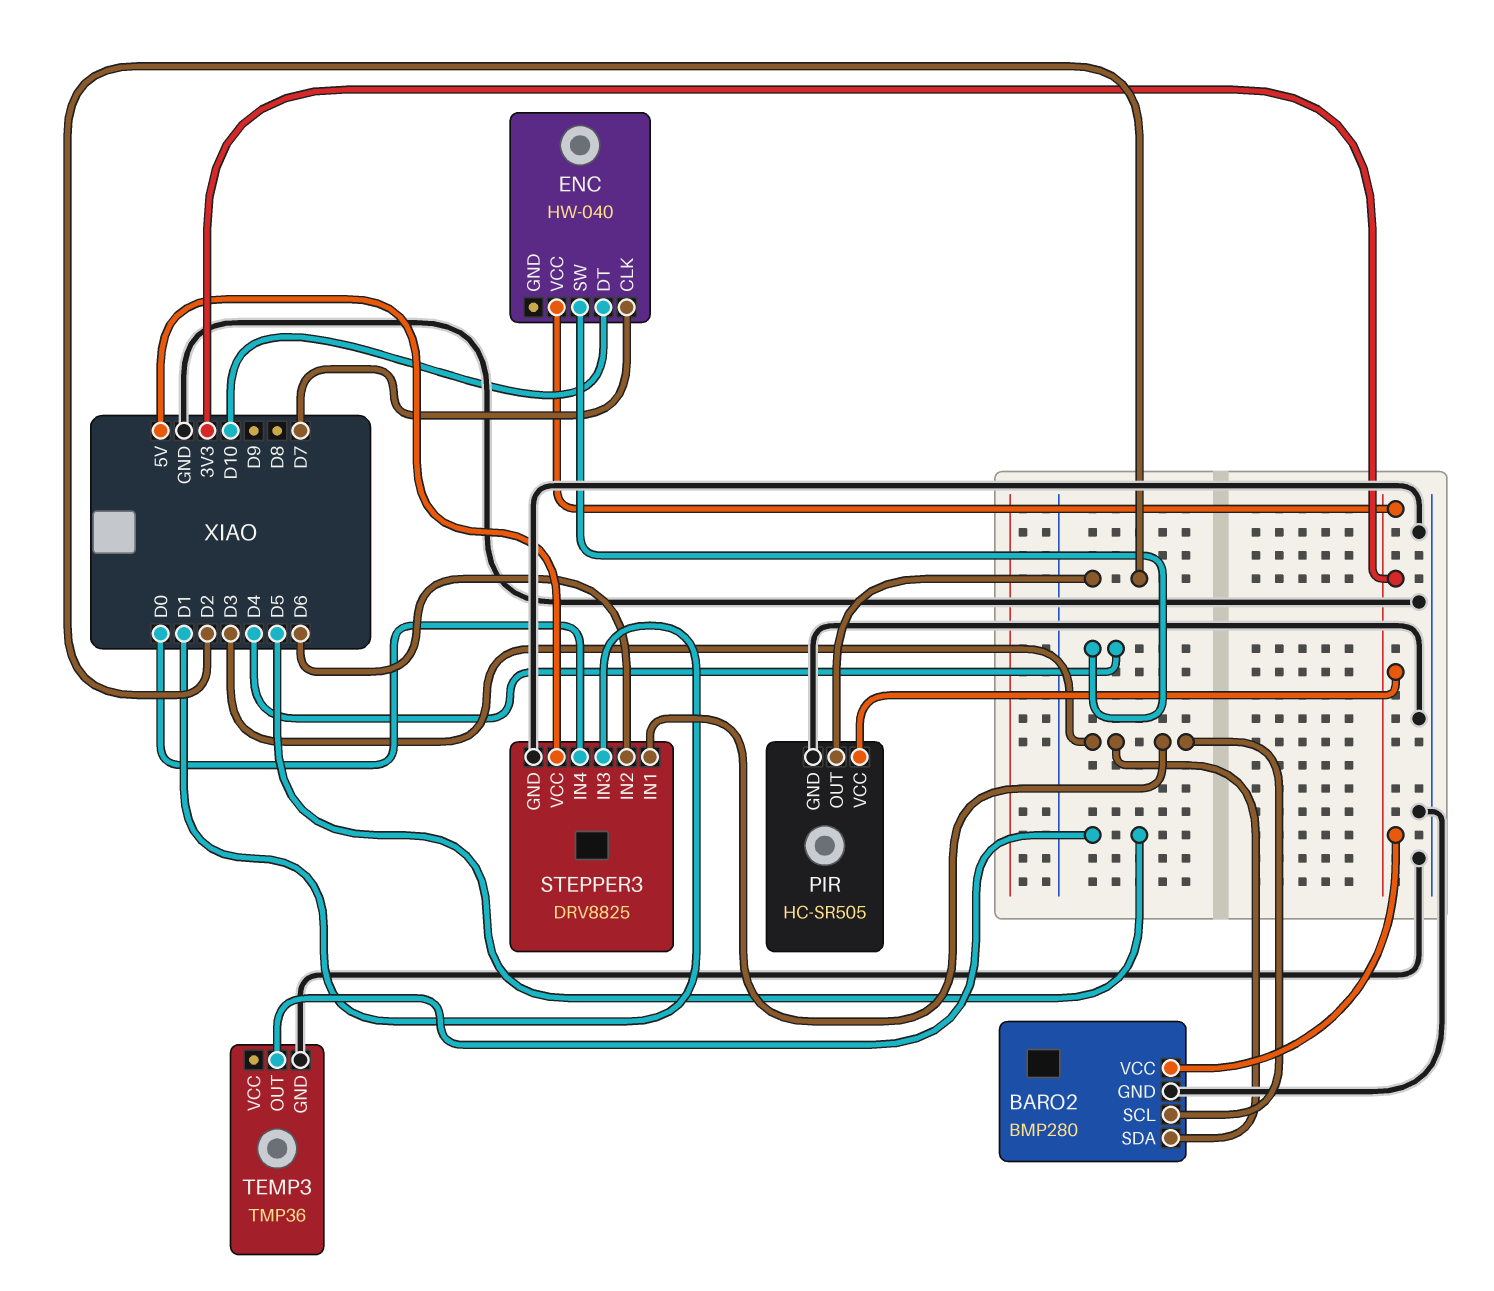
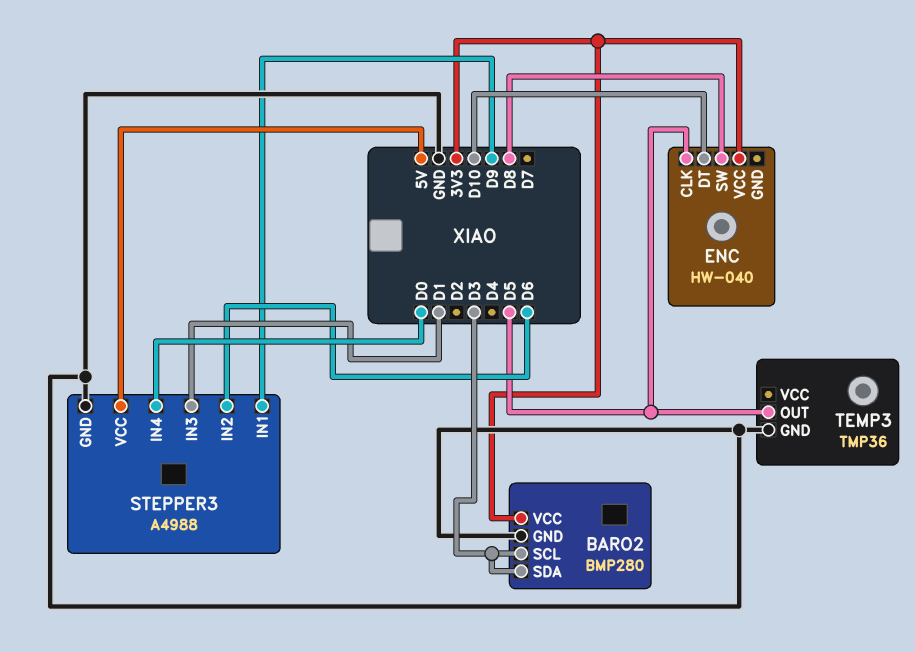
ENC pin CLK: D7 -> D5
ENC pin SW: D4 -> D8
PIR: HC-SR505 -> none
PIR pin GND: GND -> none
PIR pin OUT: D2 -> none
PIR pin VCC: 3V3 -> none
STEPPER3: DRV8825 -> A4988
STEPPER3 pin IN1: D3 -> D9

